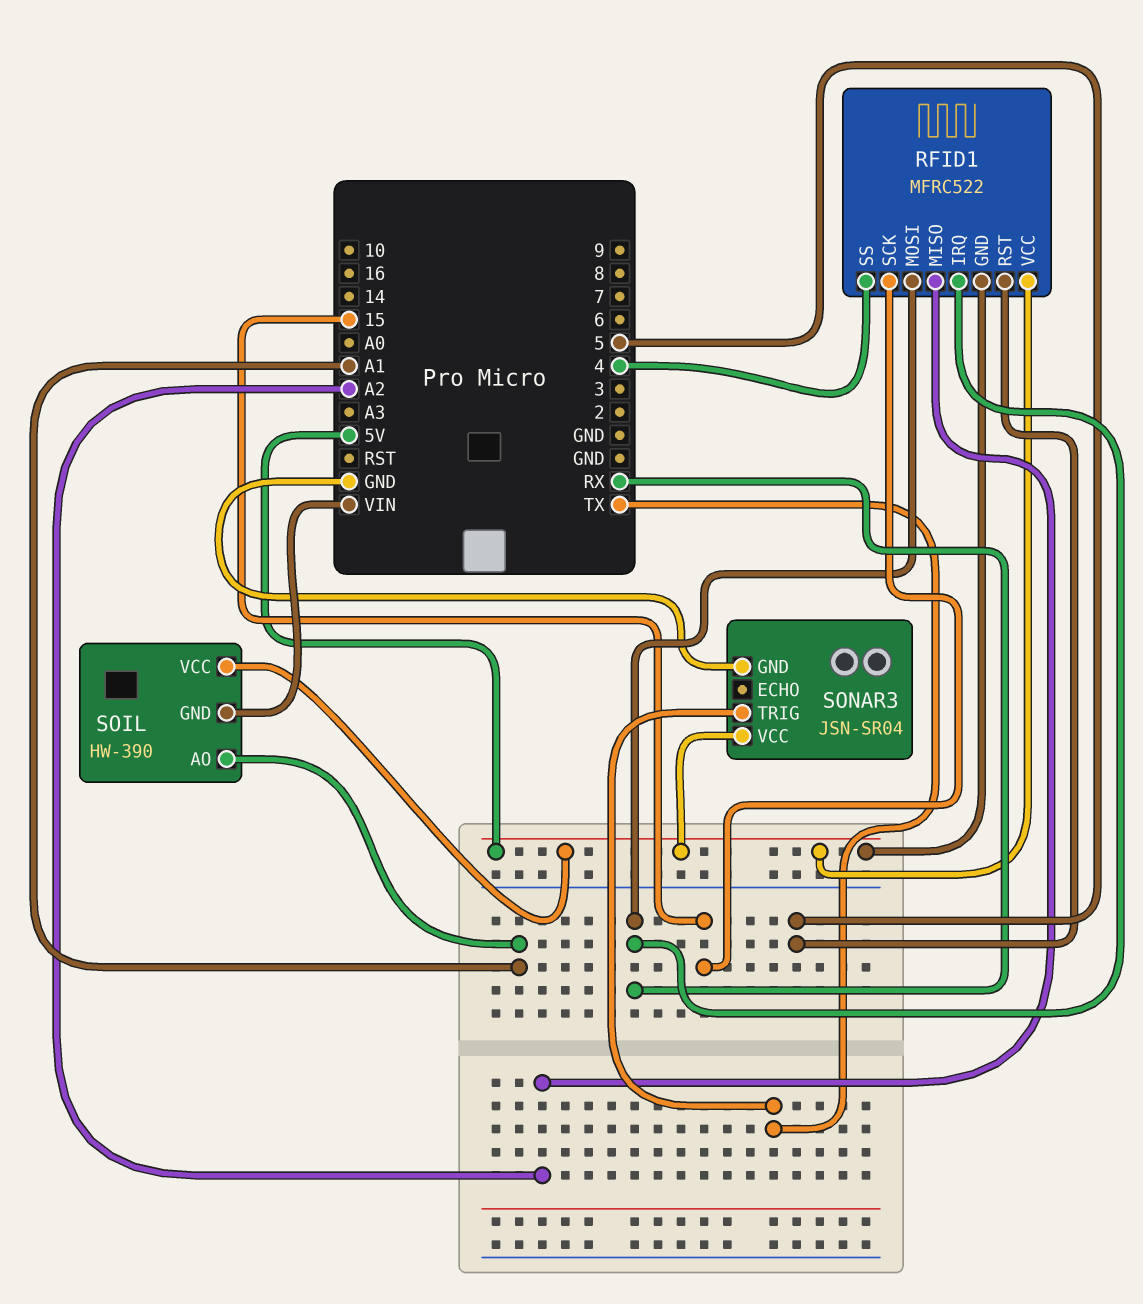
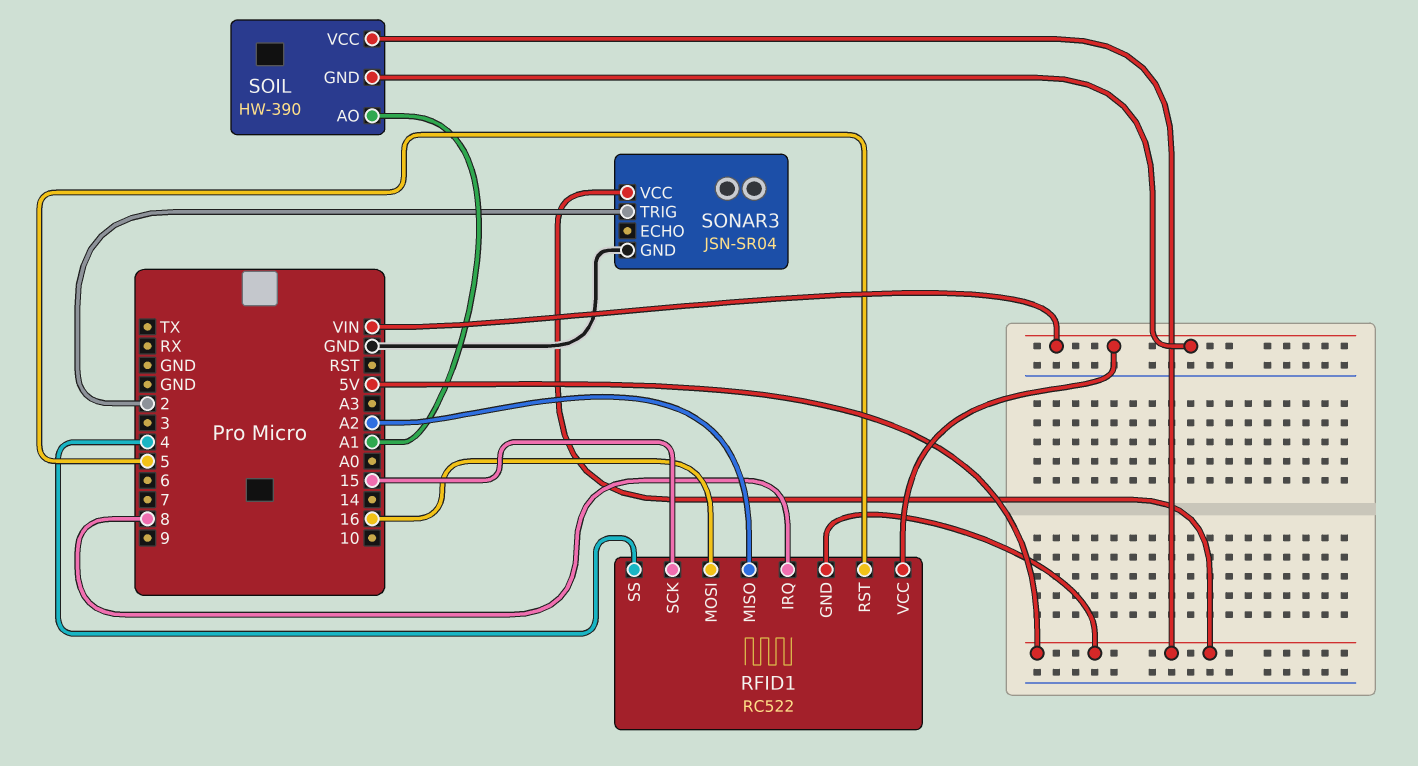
RFID1: MFRC522 -> RC522
RFID1 pin IRQ: RX -> 8
RFID1 pin MOSI: RX -> 16
RFID1 pin VCC: 5V -> VIN
SONAR3 pin TRIG: TX -> 2

